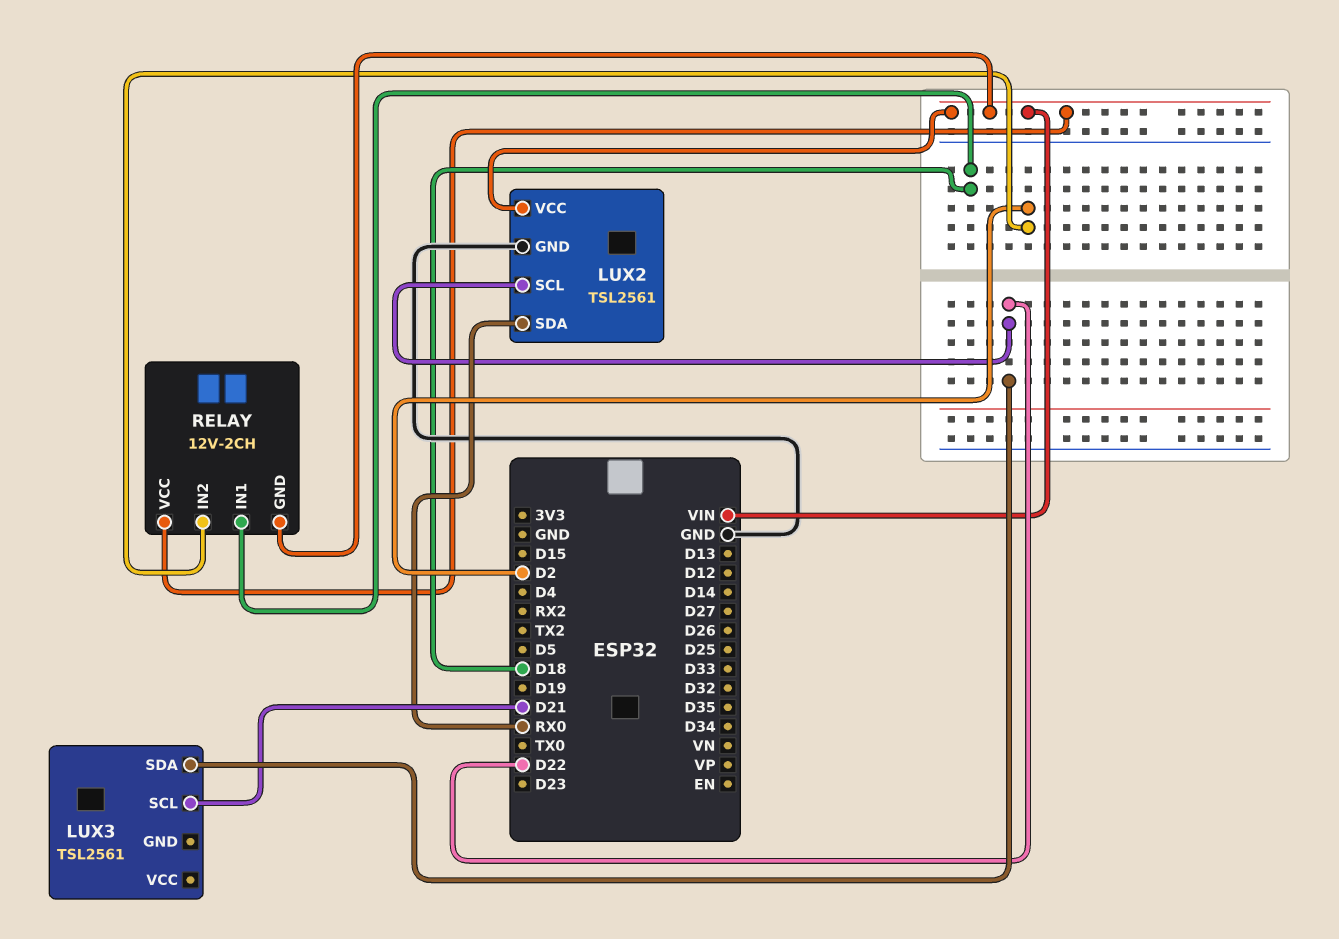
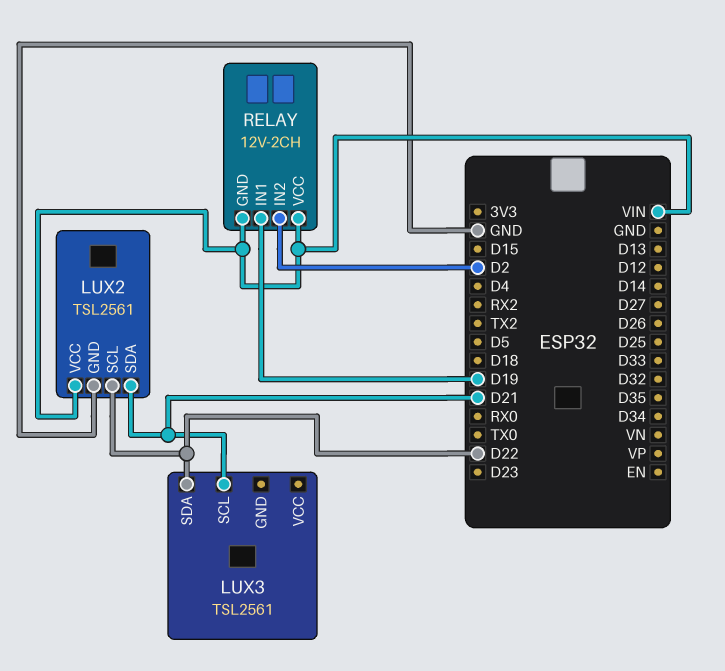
LUX2 pin SDA: RX0 -> D21
RELAY pin IN1: D18 -> D19

